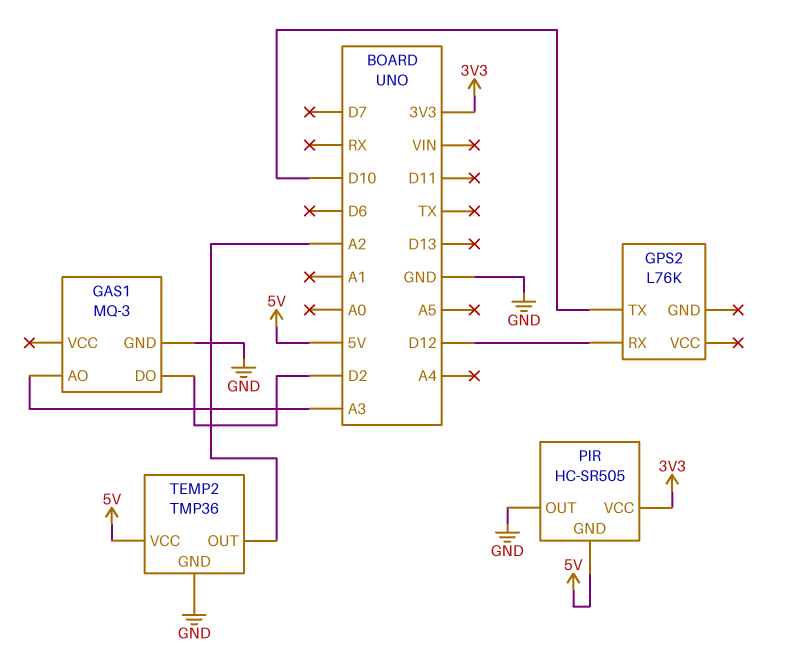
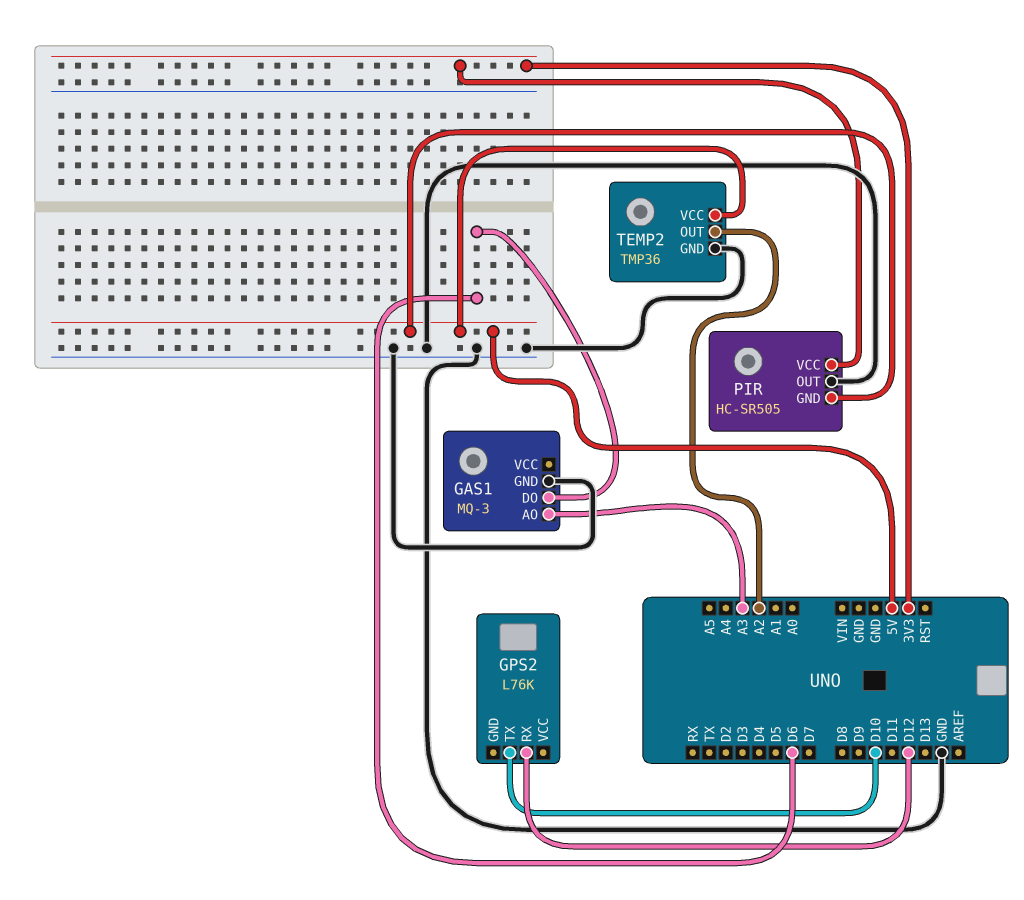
GAS1 pin DO: D2 -> D6

